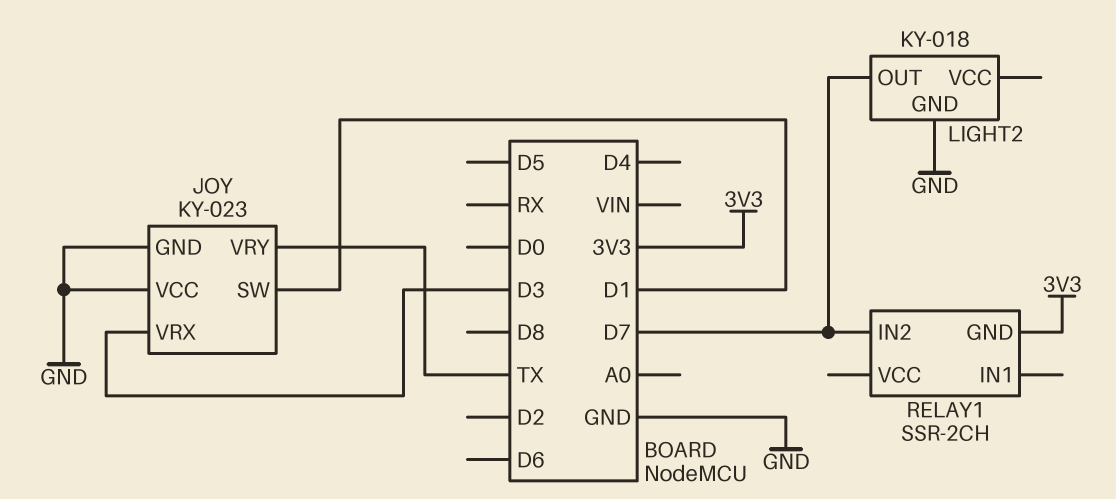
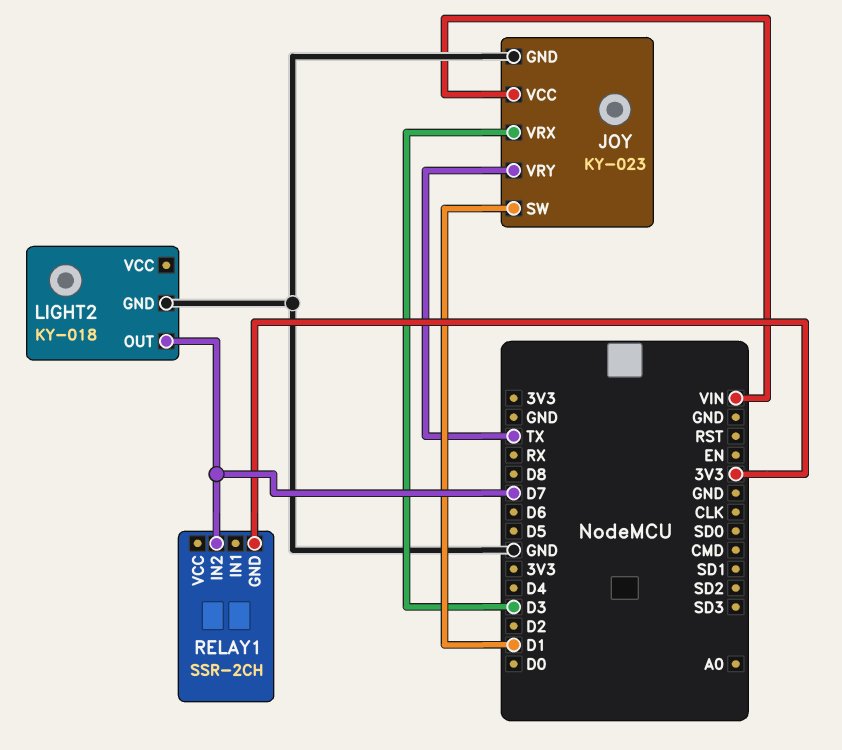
JOY pin VCC: GND -> VIN

